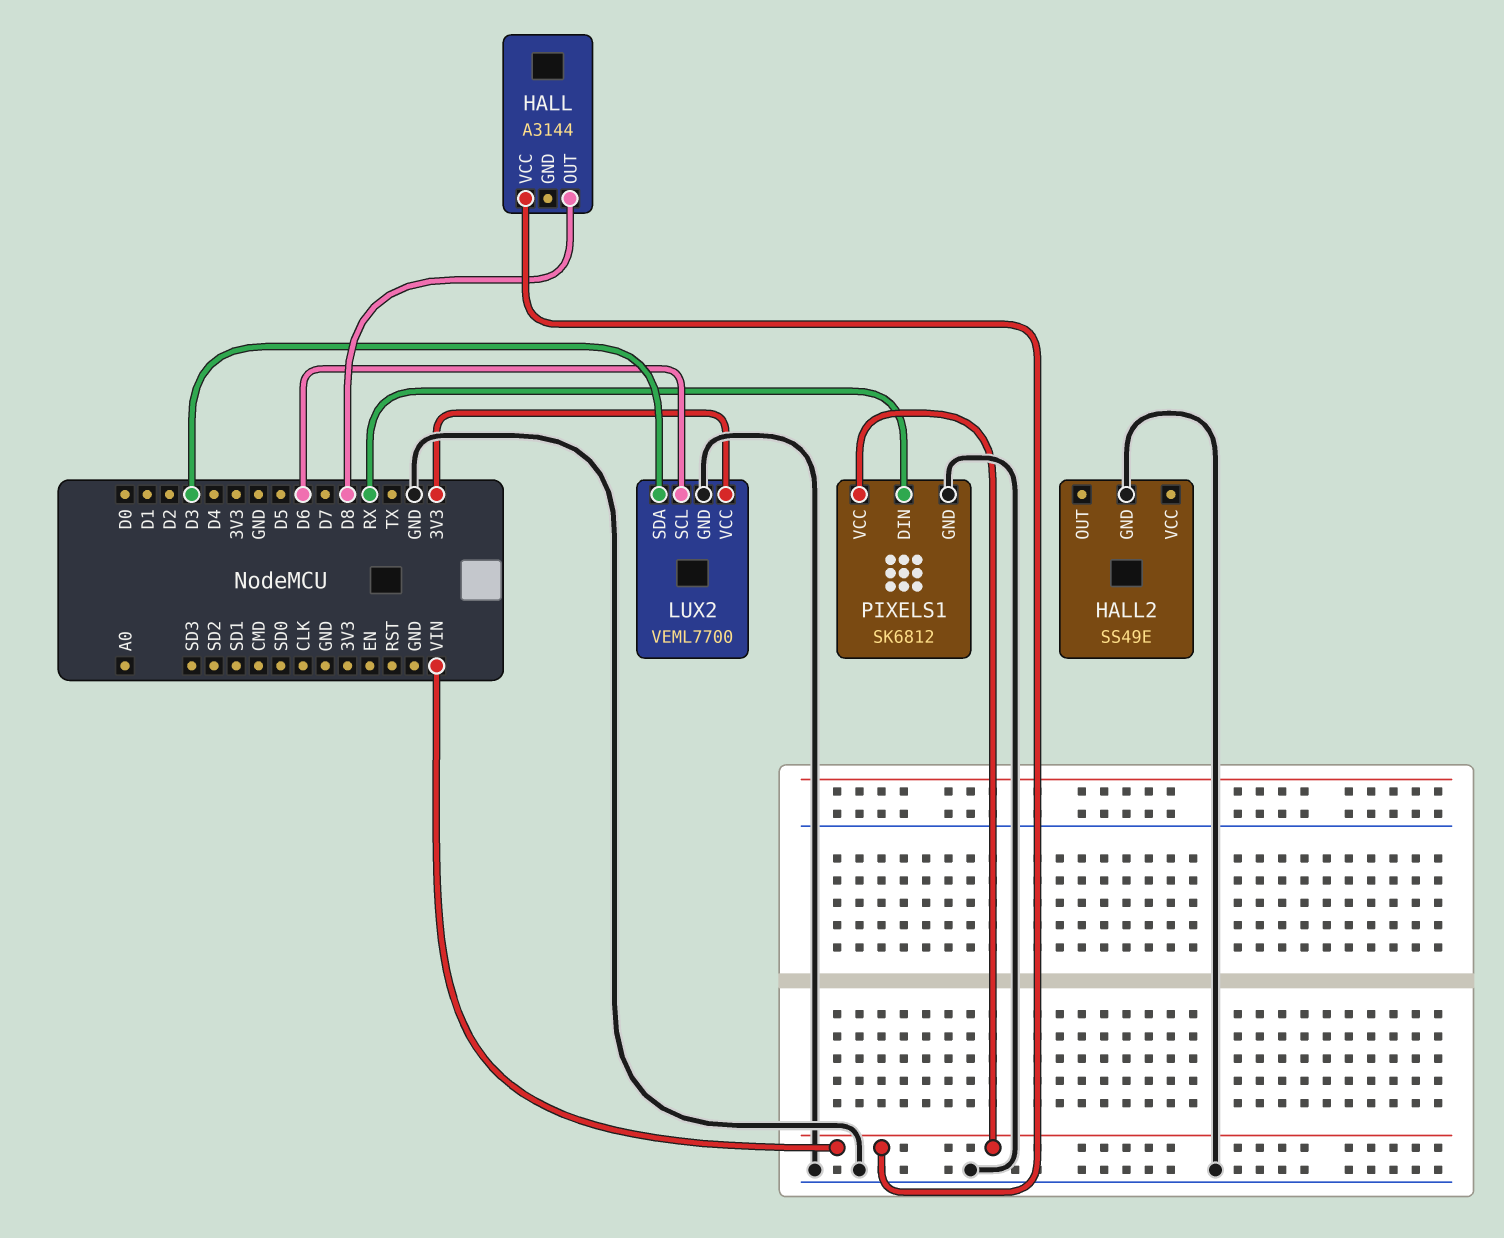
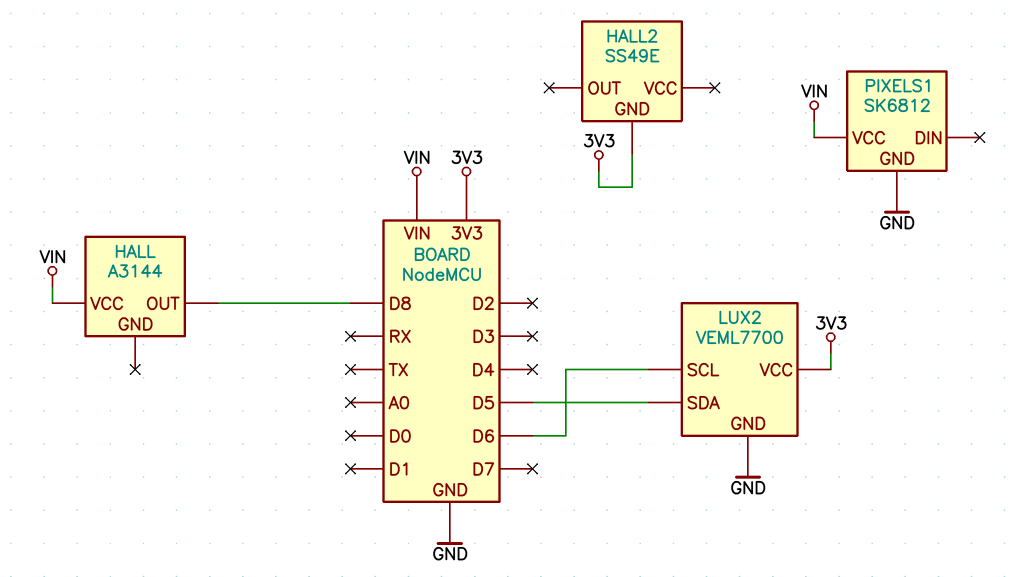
HALL2 pin GND: GND -> 3V3
LUX2 pin SDA: D3 -> D5
PIXELS1 pin DIN: RX -> none

